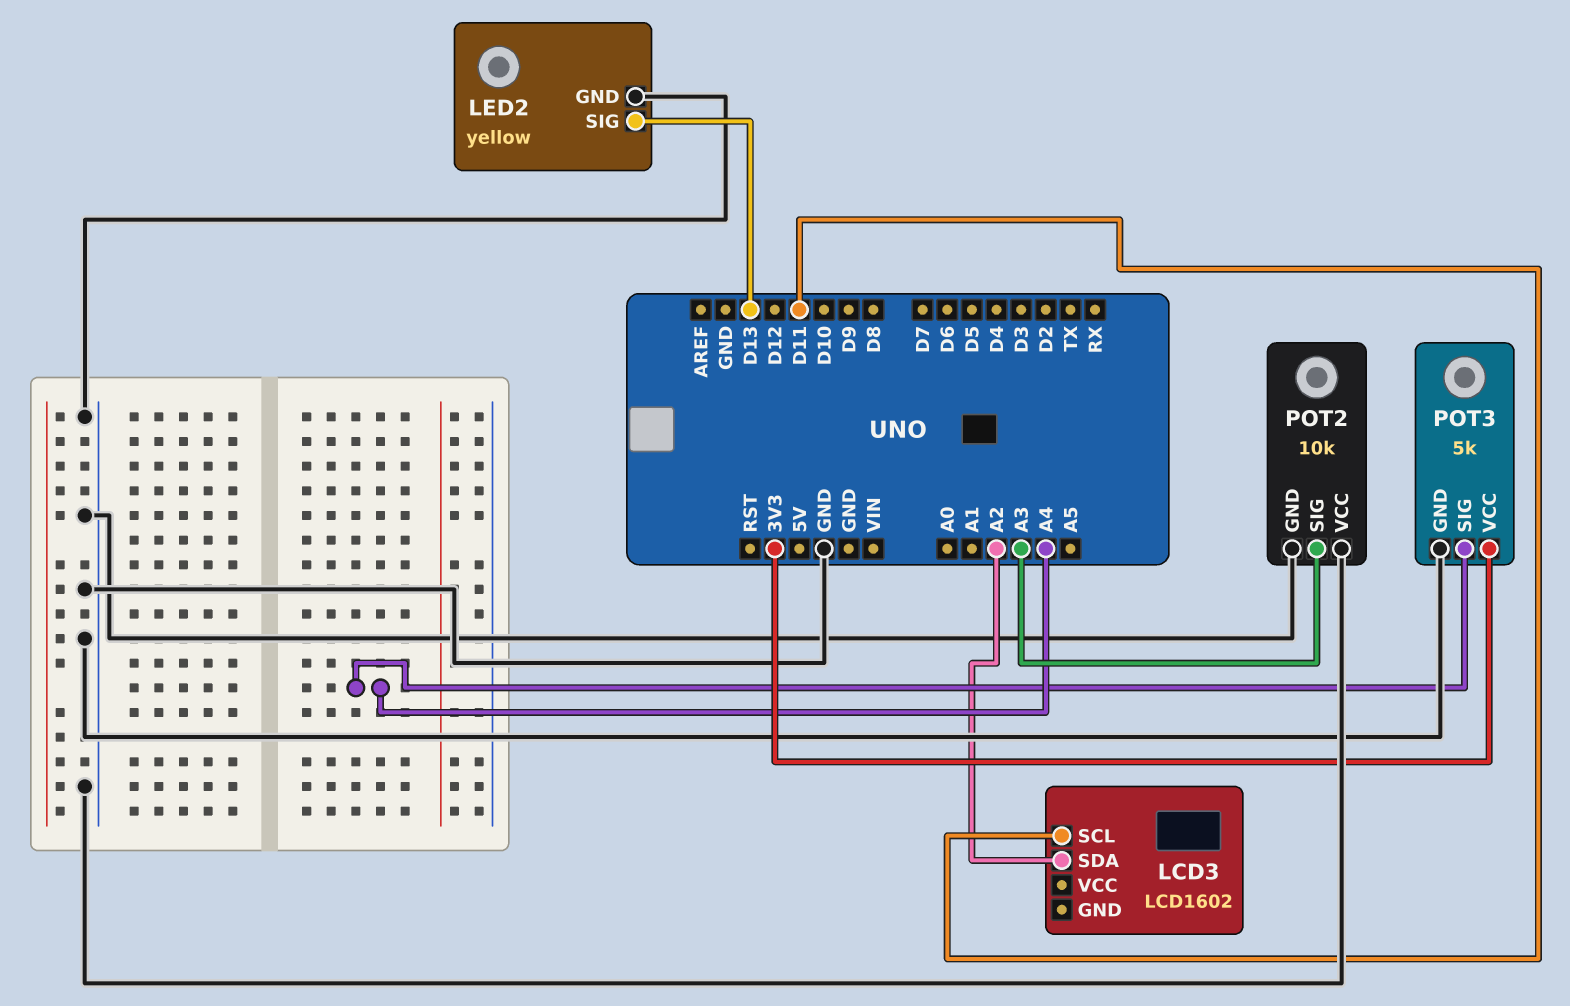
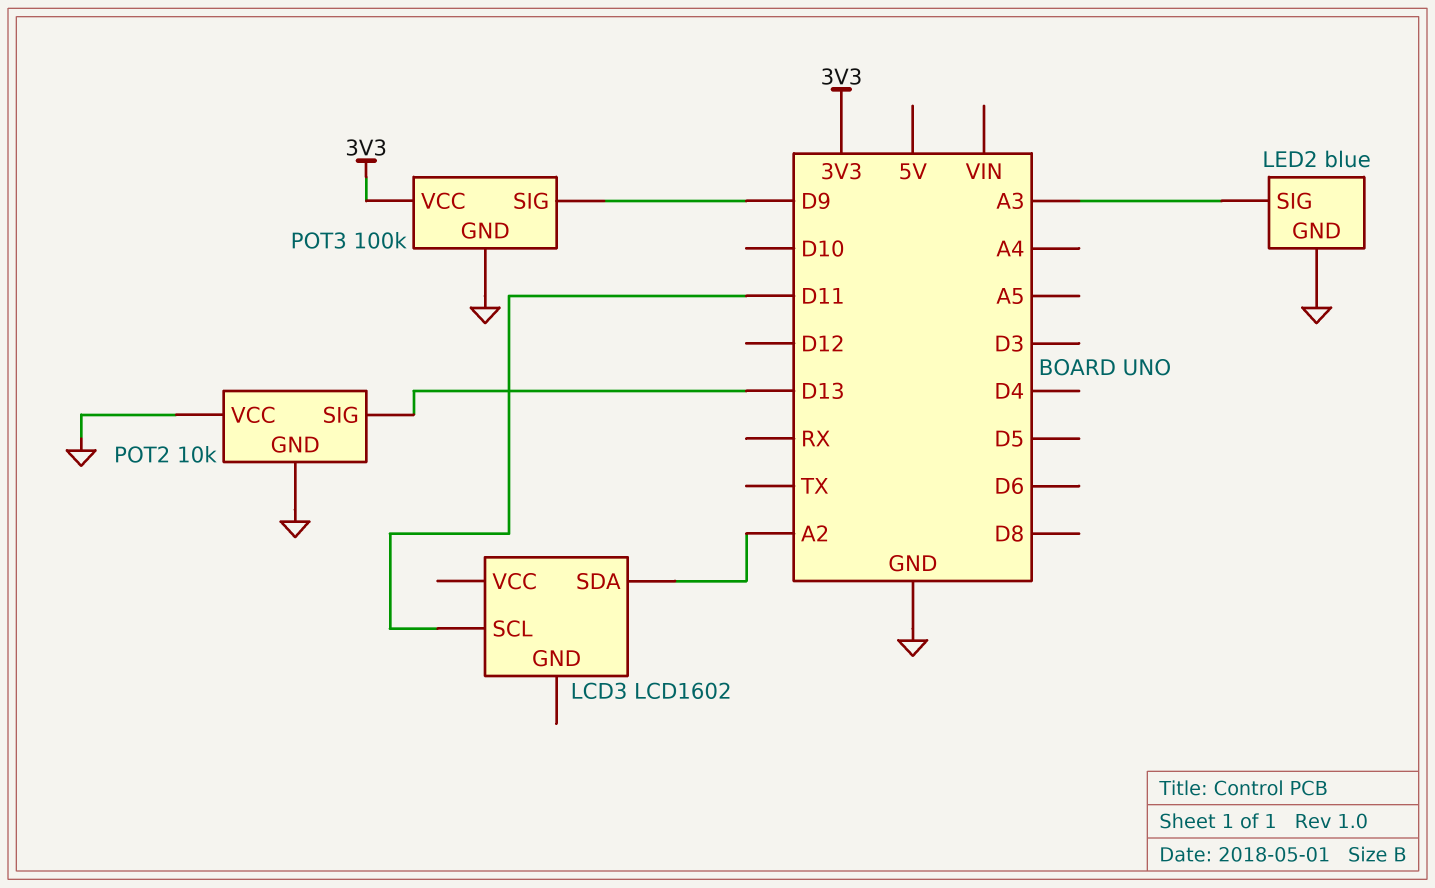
LED2: yellow -> blue
LED2 pin SIG: D13 -> A3
POT2 pin SIG: A3 -> D13
POT3: 5k -> 100k
POT3 pin SIG: A4 -> D9

